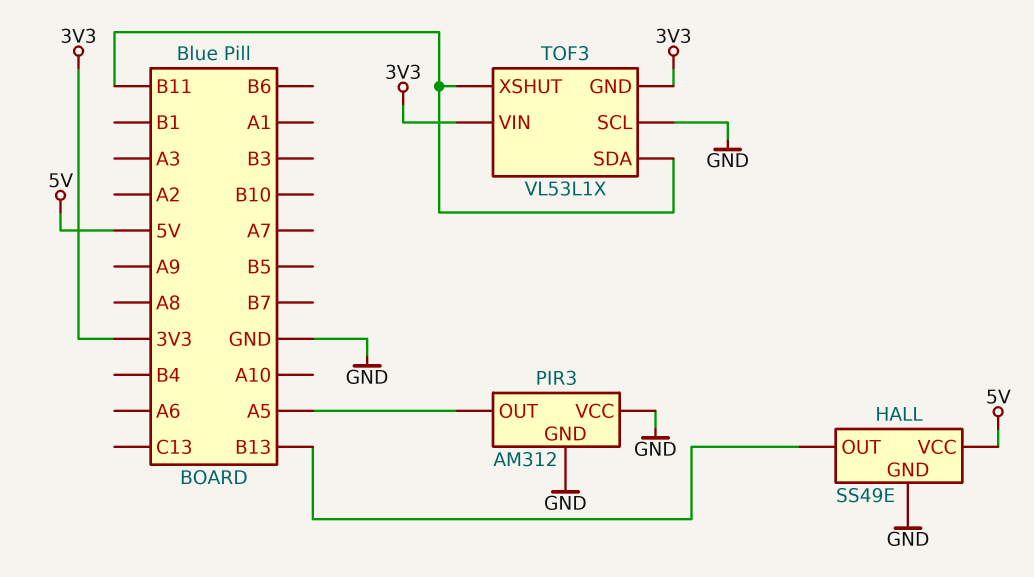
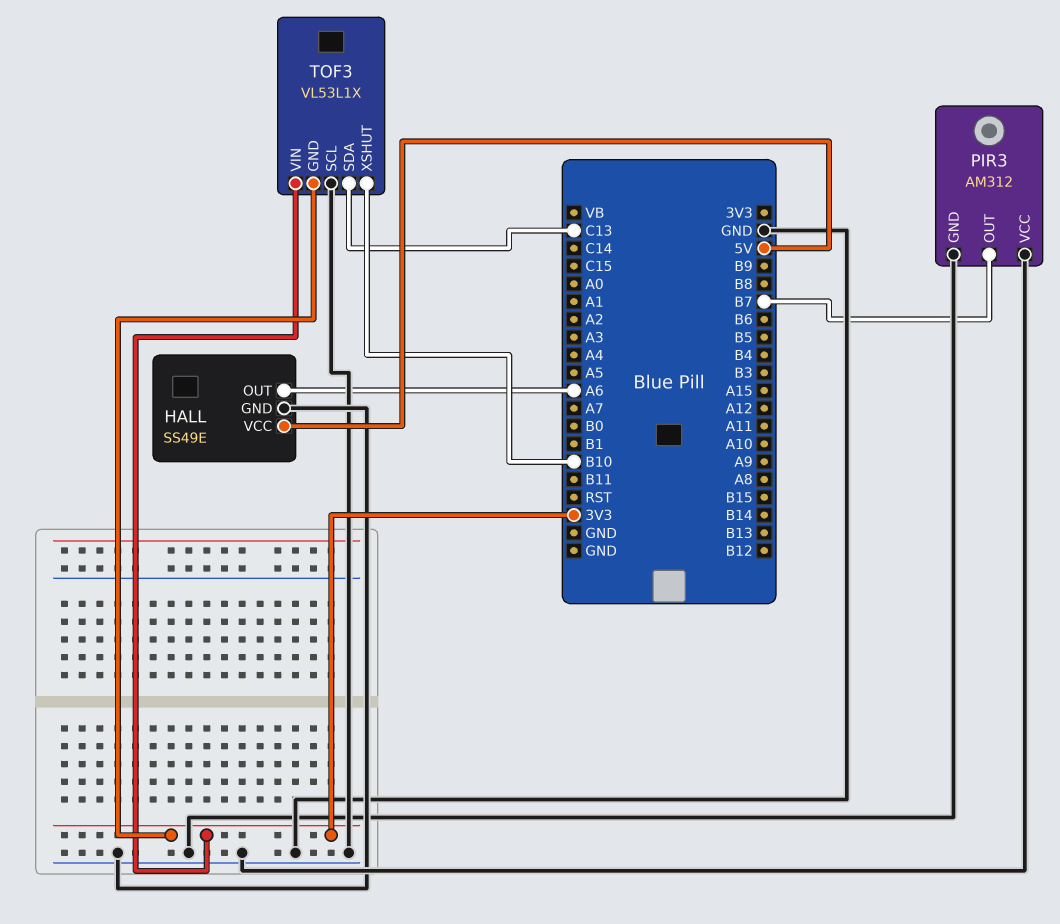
HALL pin OUT: B13 -> A6
PIR3 pin OUT: A5 -> B7
TOF3 pin SDA: B11 -> C13
TOF3 pin XSHUT: B11 -> B10

